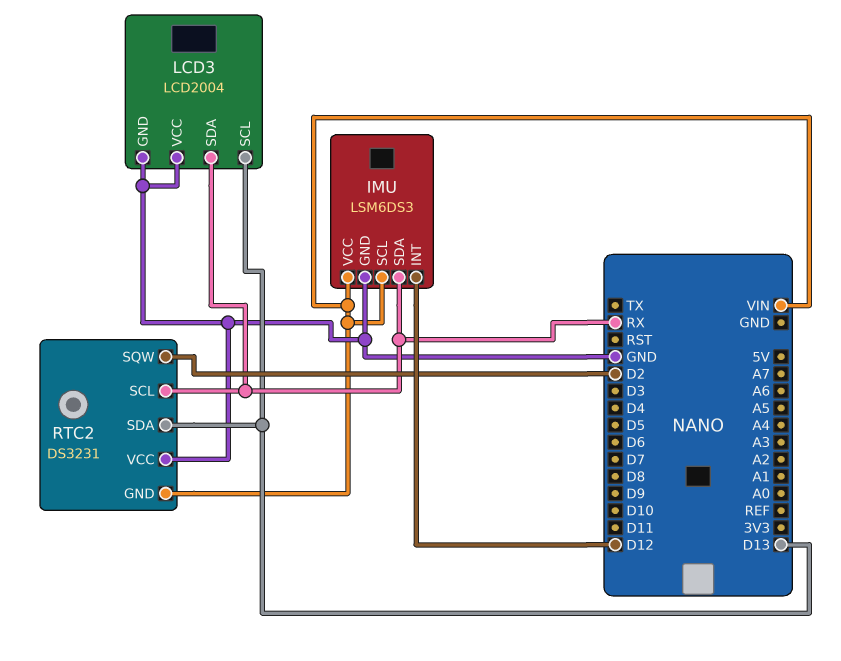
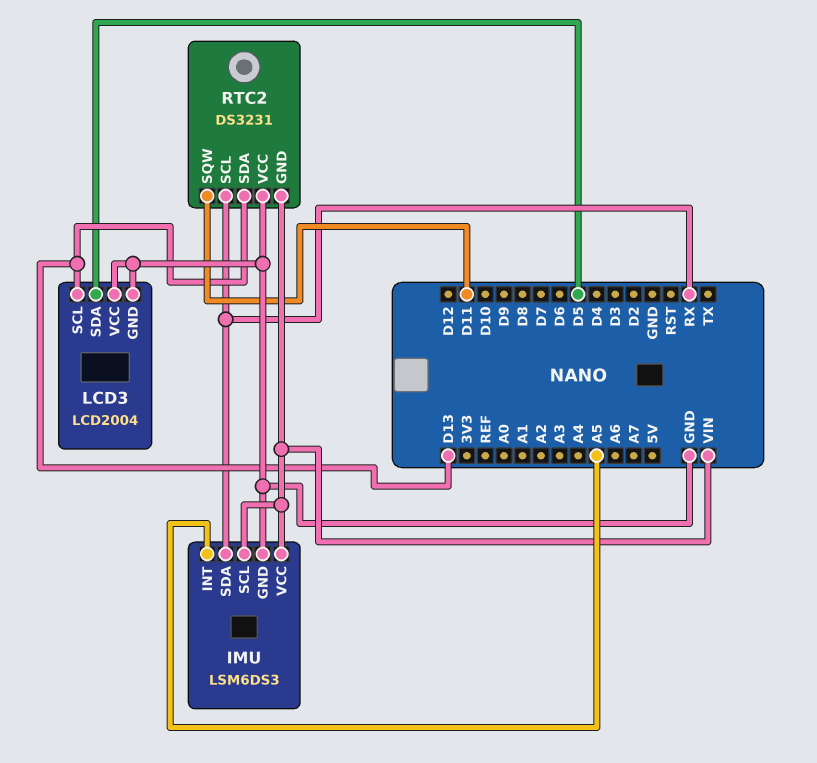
IMU pin INT: D12 -> A5
LCD3 pin SDA: RX -> D5
RTC2 pin SQW: D2 -> D11

